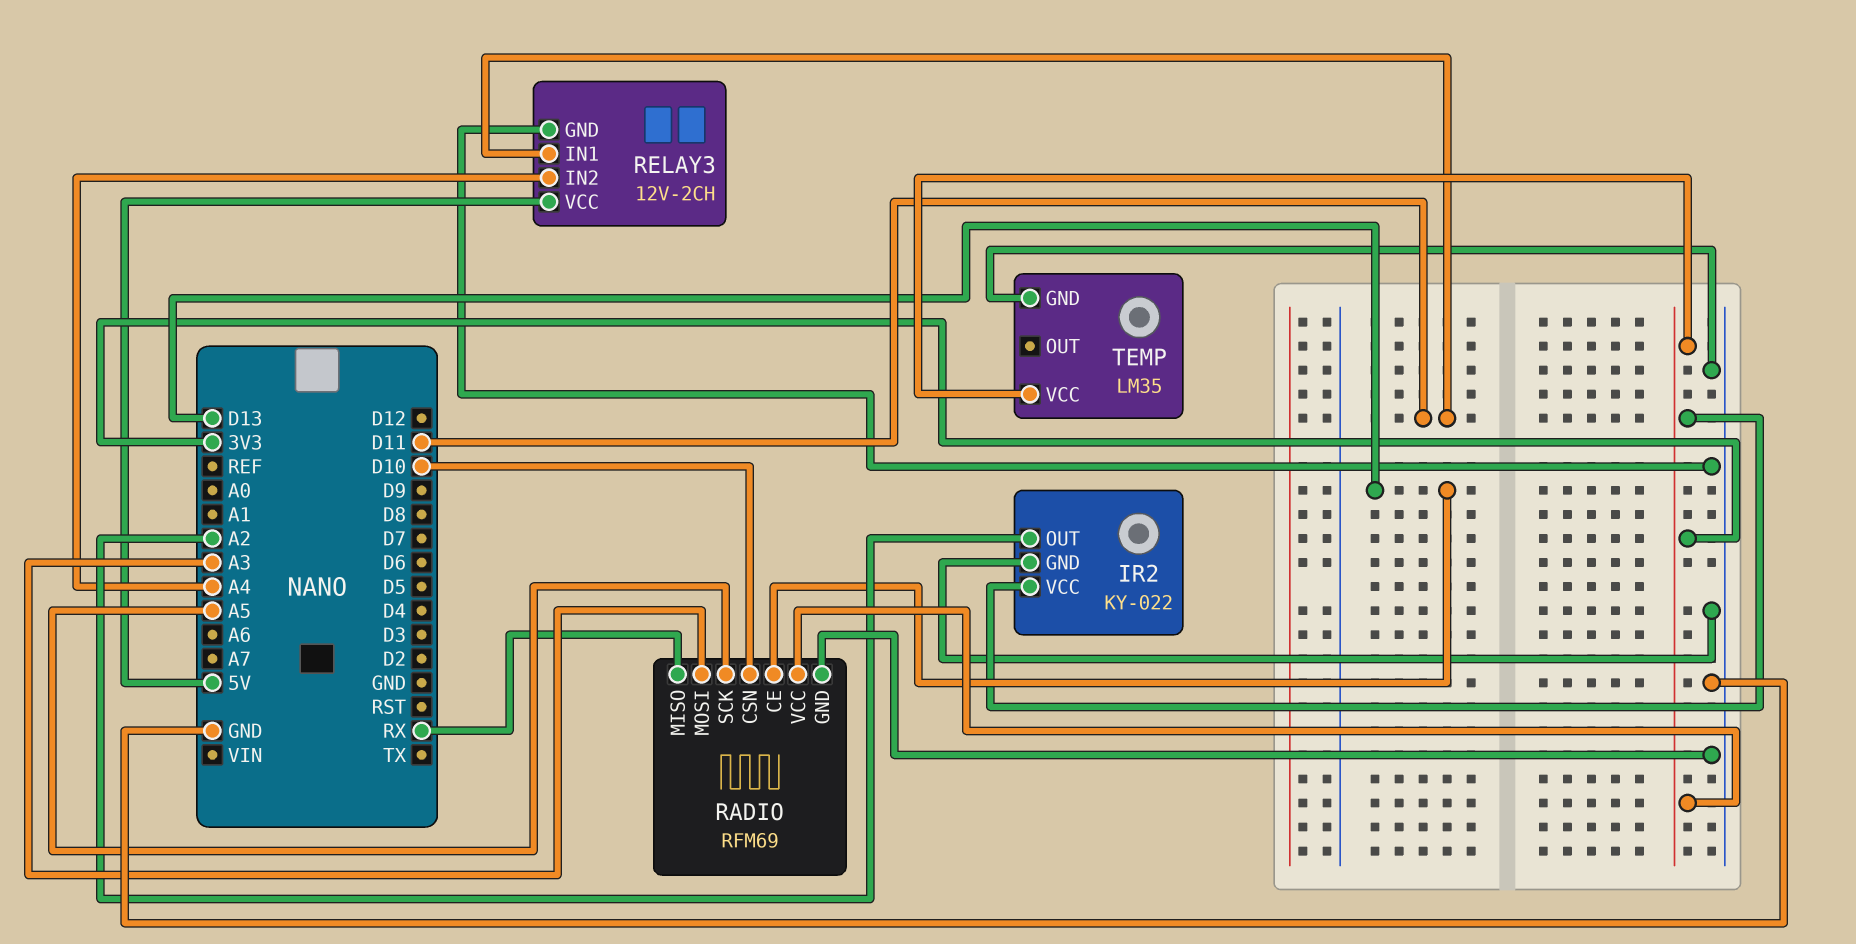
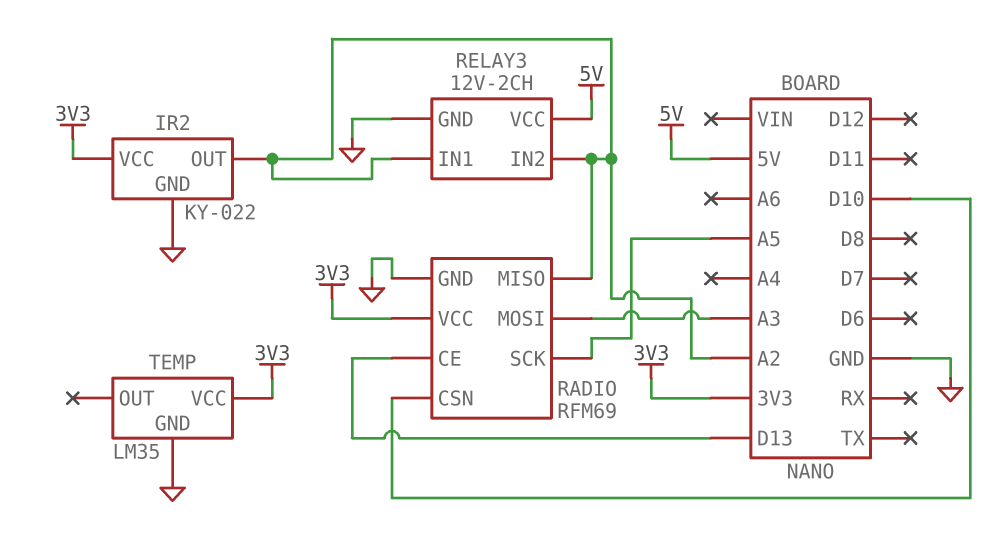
RADIO pin MISO: RX -> A2
RELAY3 pin IN1: D11 -> A2
RELAY3 pin IN2: A4 -> A2

